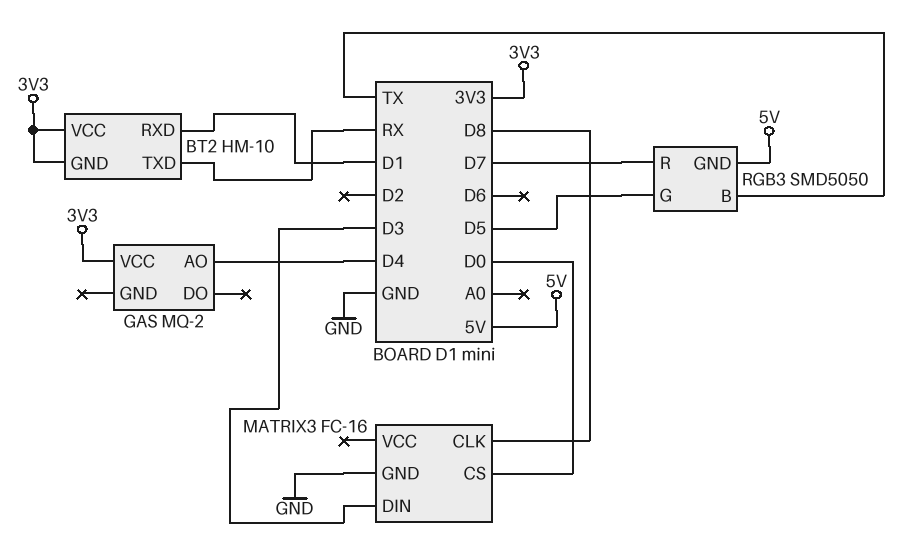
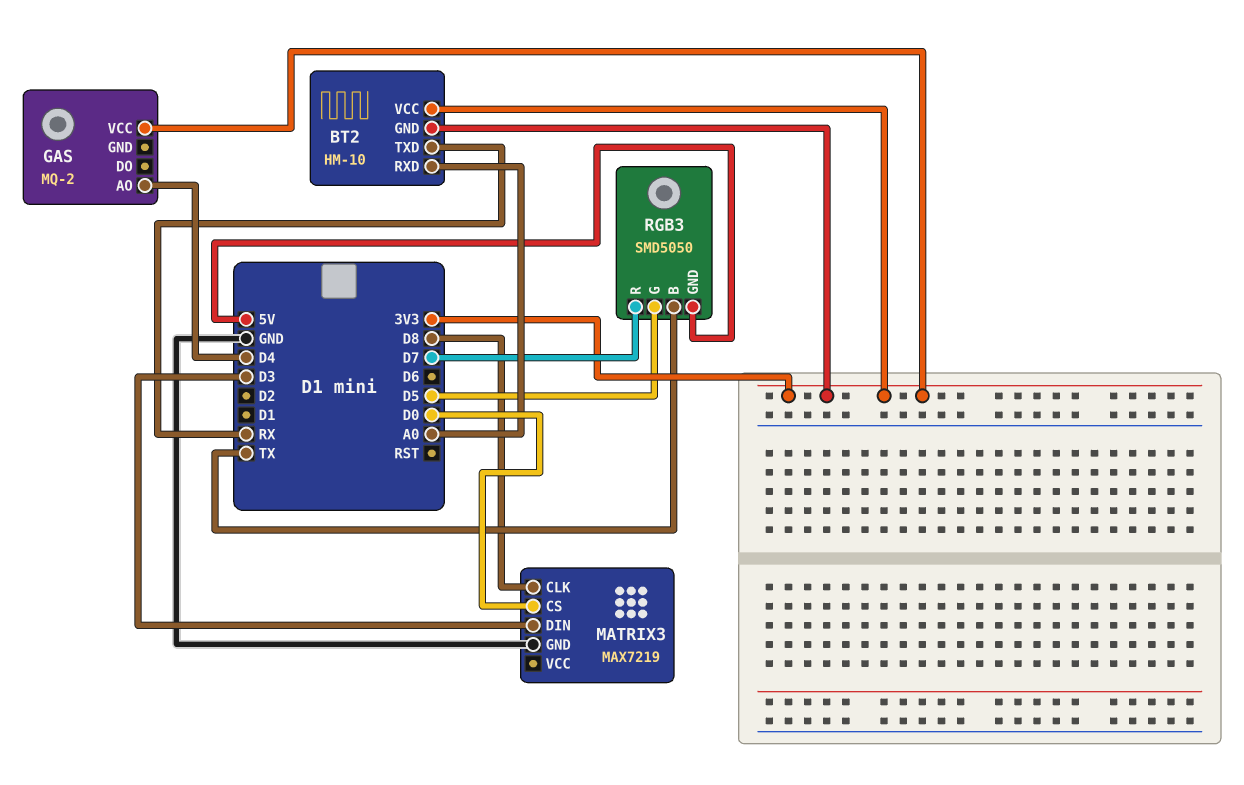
BT2 pin RXD: D1 -> A0
MATRIX3: FC-16 -> MAX7219

